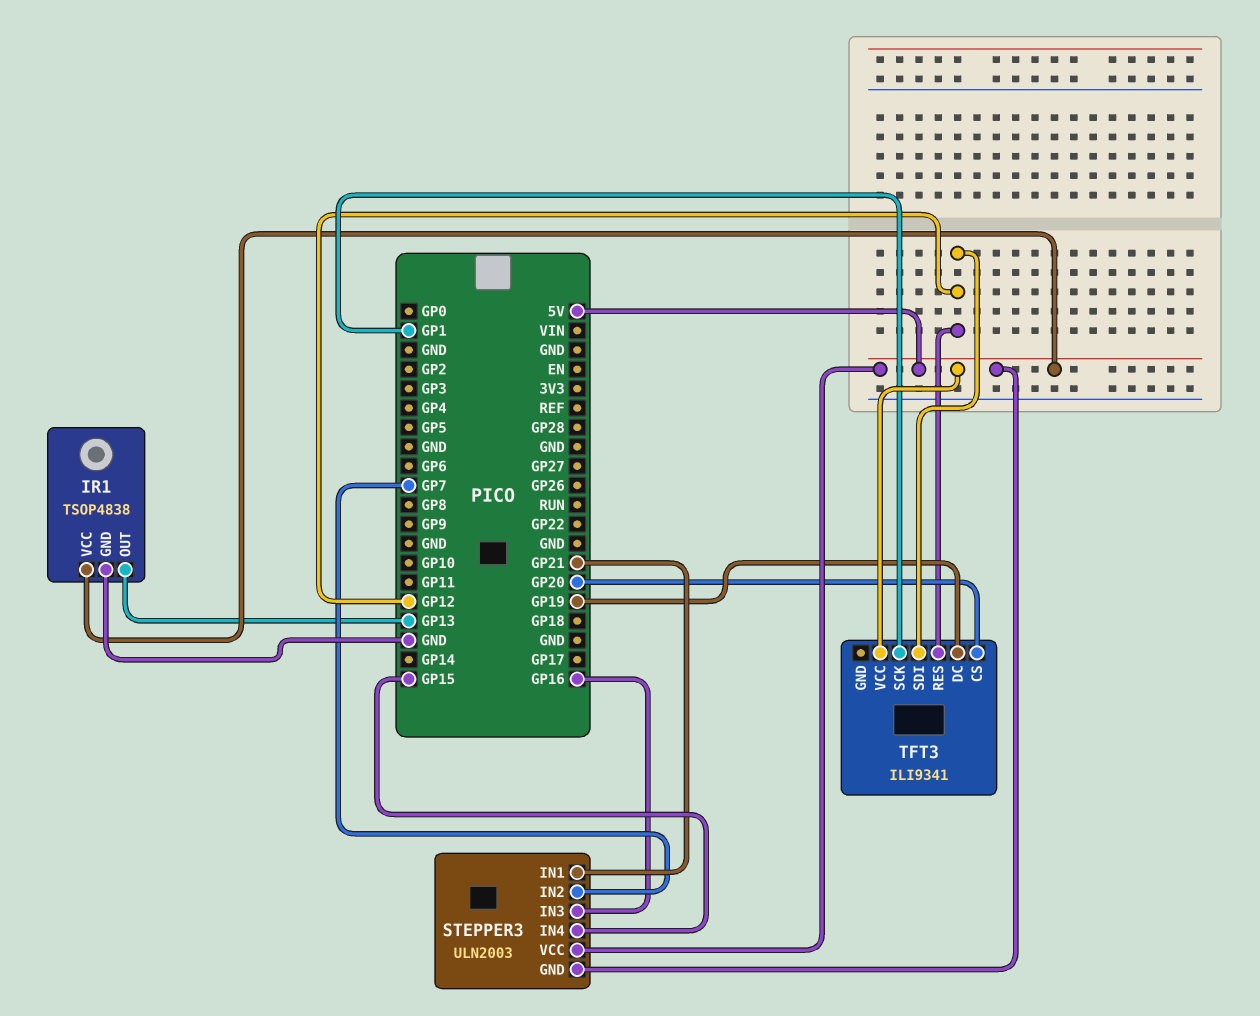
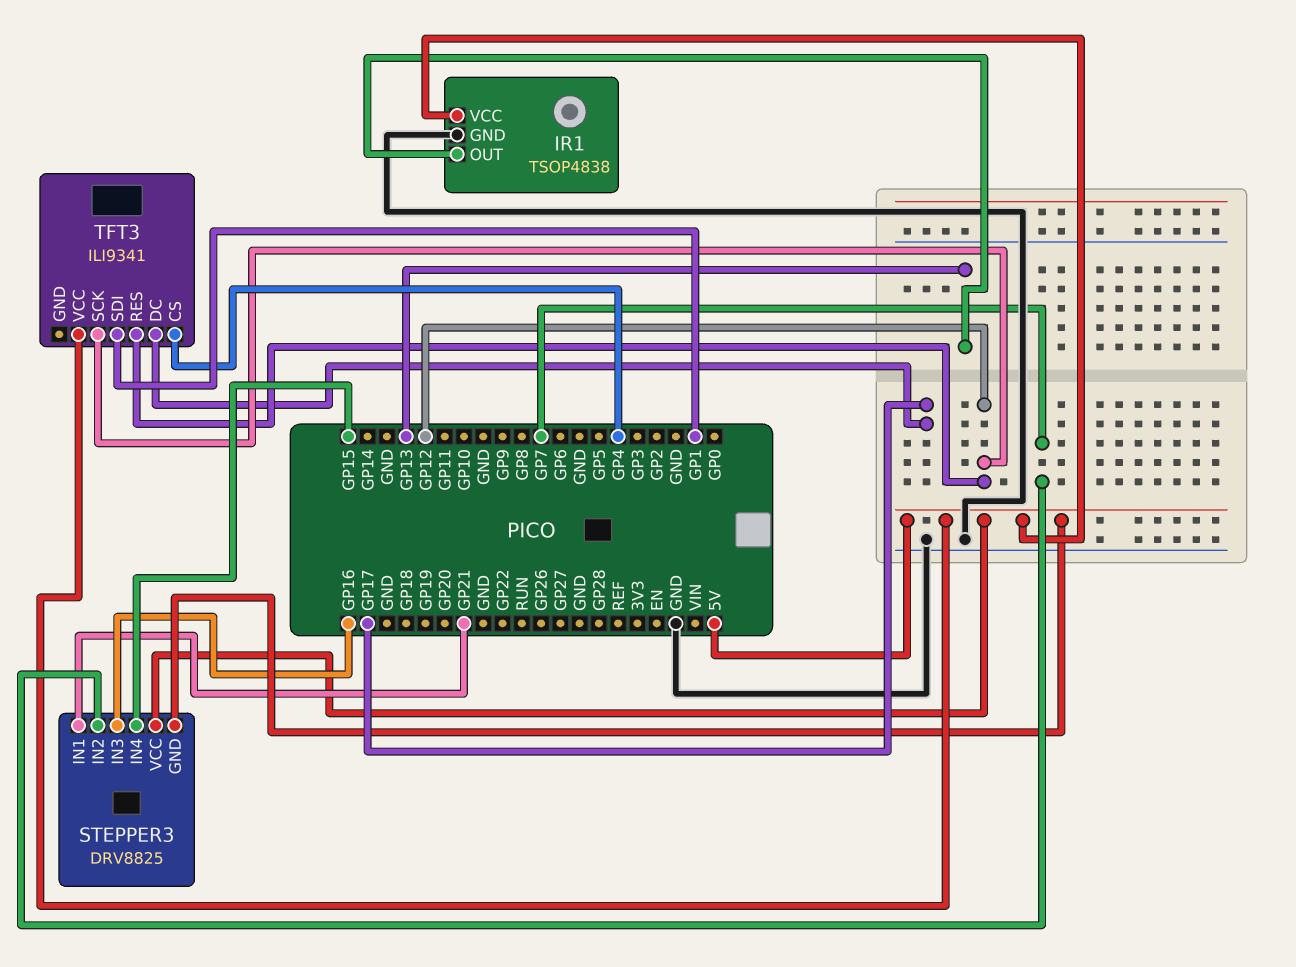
STEPPER3: ULN2003 -> DRV8825
TFT3 pin CS: GP20 -> GP4
TFT3 pin DC: GP19 -> GP17
TFT3 pin SCK: GP1 -> GP12
TFT3 pin SDI: GP12 -> GP1

